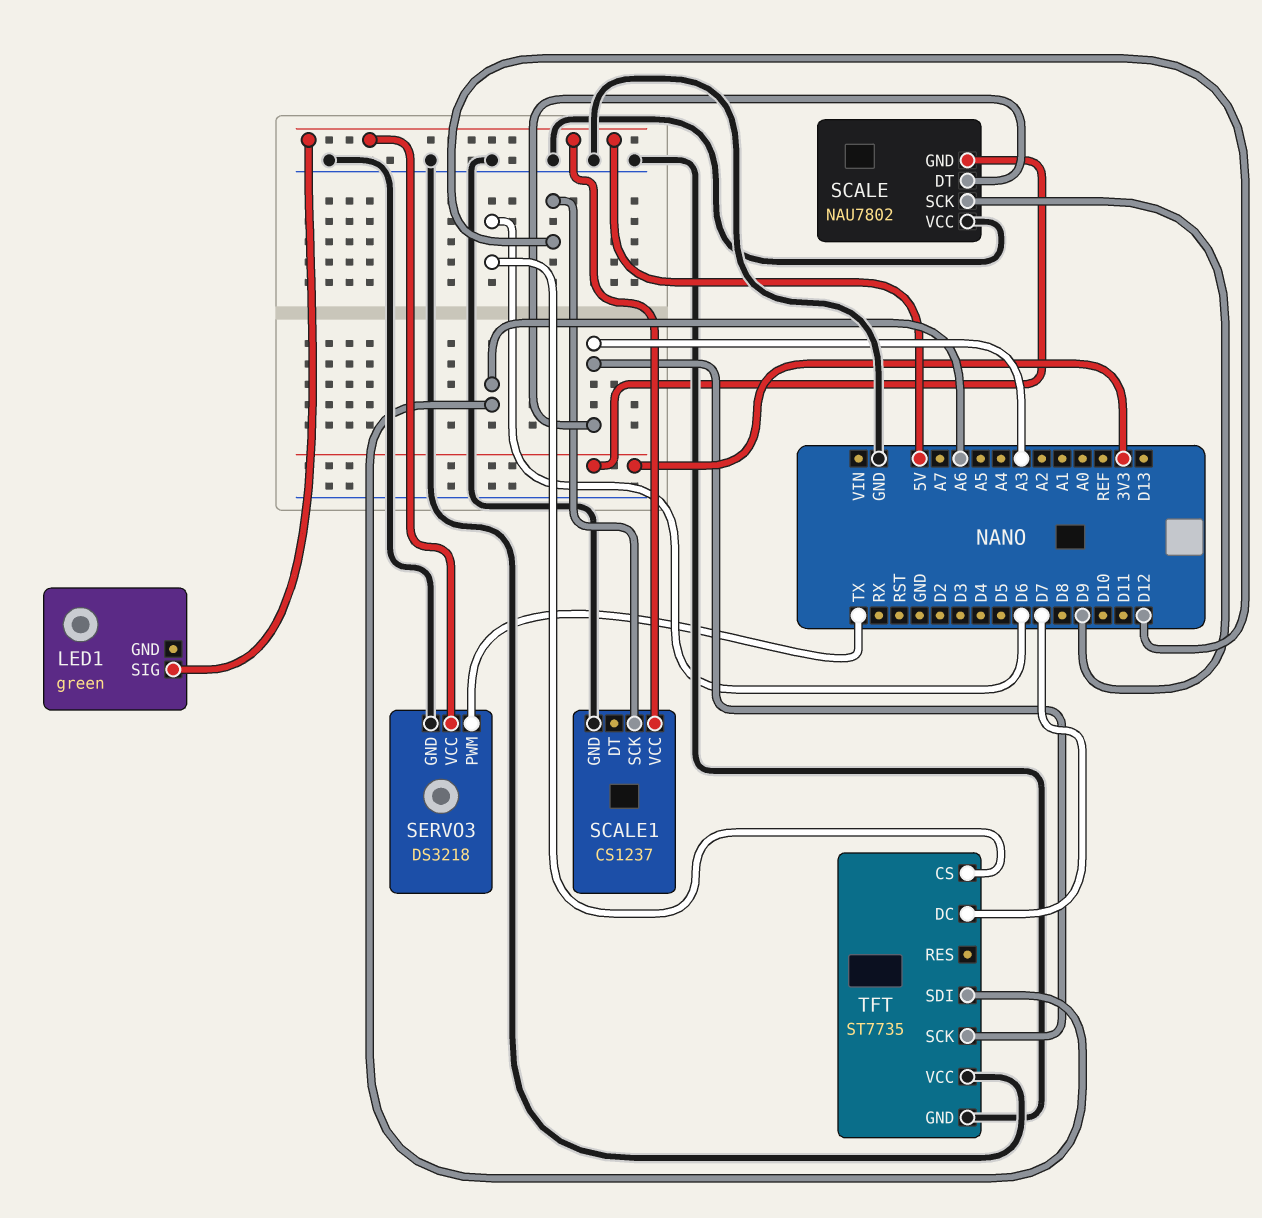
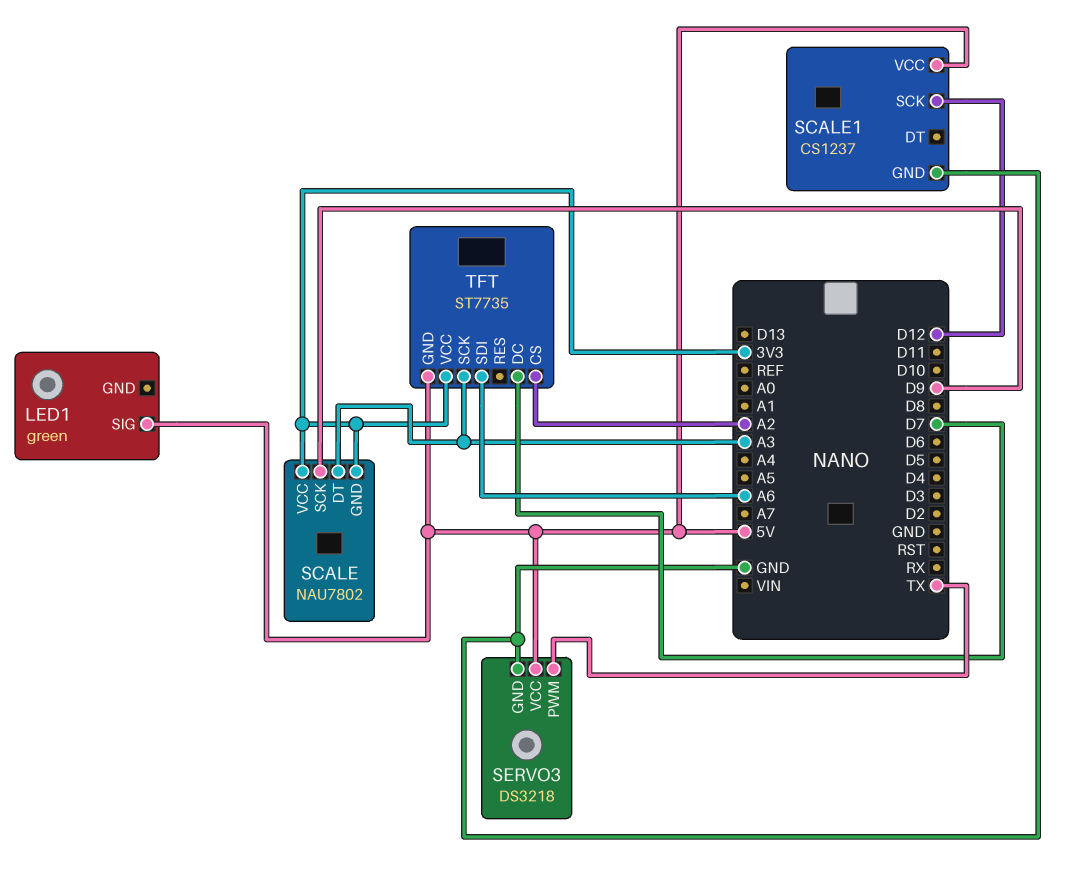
SCALE pin VCC: GND -> 3V3
TFT pin CS: D6 -> A2
TFT pin GND: GND -> 5V
TFT pin VCC: GND -> 3V3

